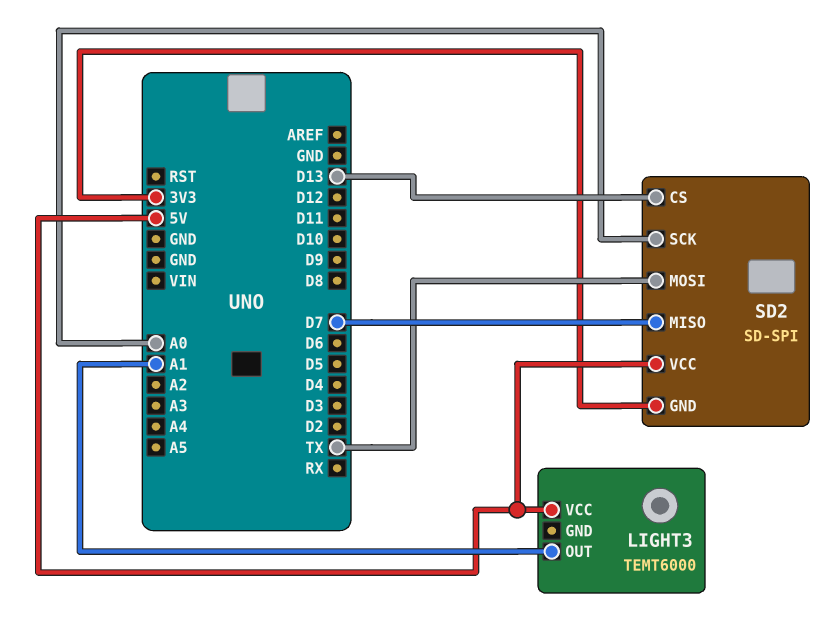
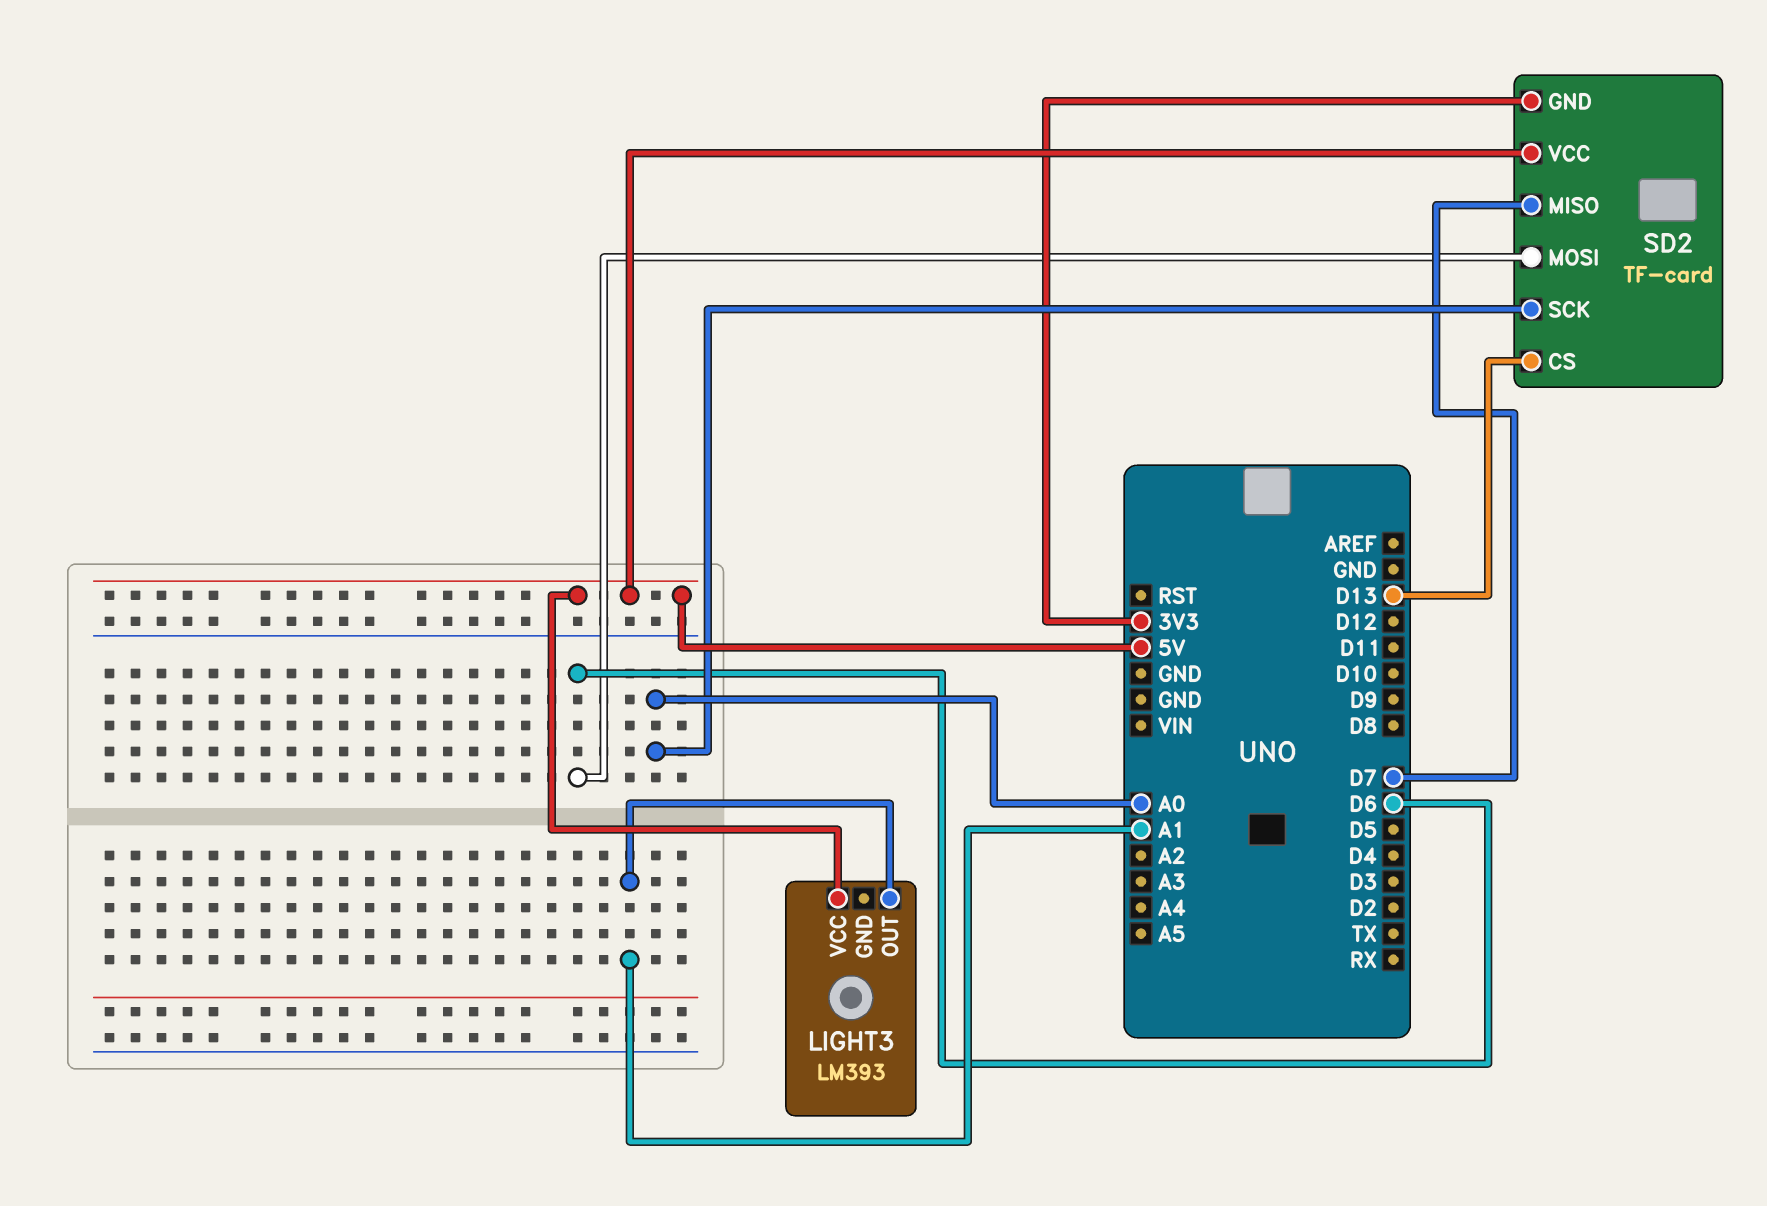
LIGHT3: TEMT6000 -> LM393
SD2: SD-SPI -> TF-card
SD2 pin MOSI: TX -> D6

